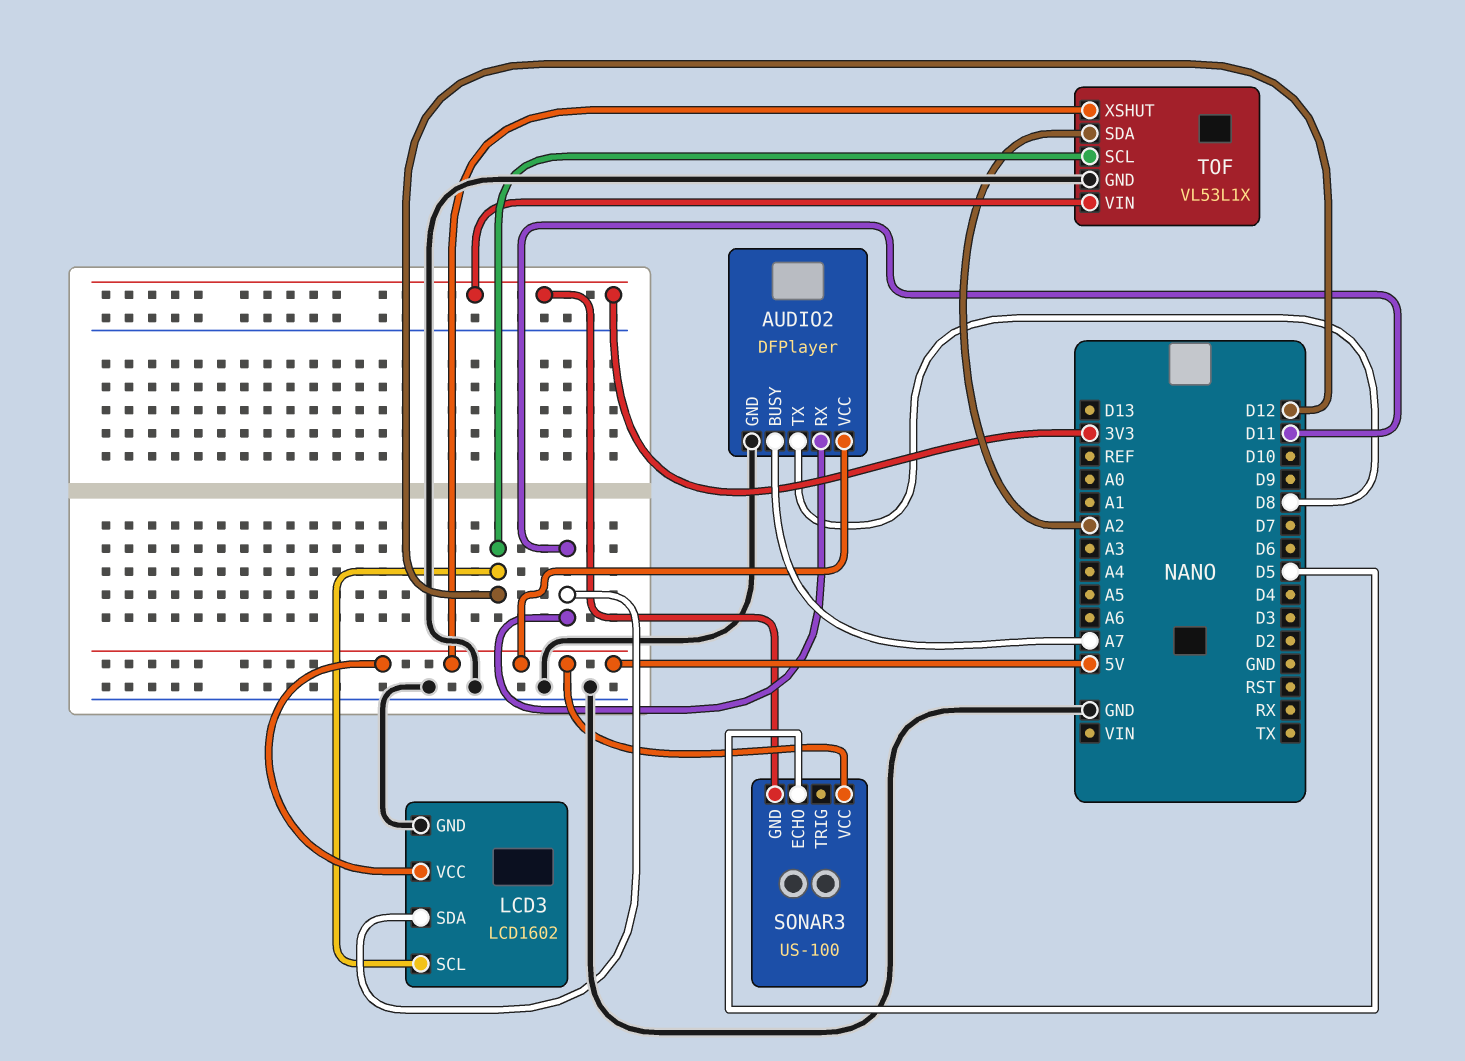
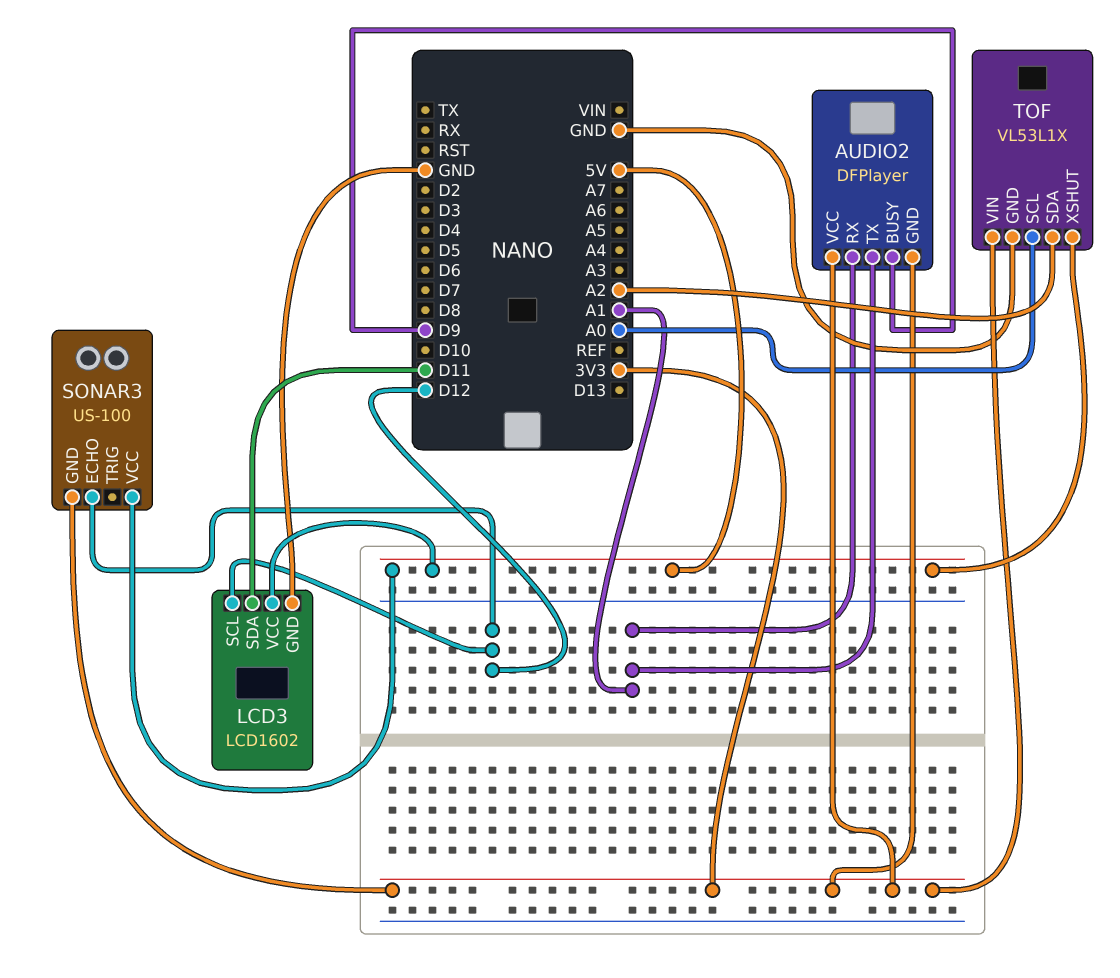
AUDIO2 pin BUSY: A7 -> D9
AUDIO2 pin GND: GND -> 3V3
AUDIO2 pin RX: D11 -> A1
AUDIO2 pin TX: D8 -> A1
AUDIO2 pin VCC: 5V -> 3V3
SONAR3 pin ECHO: D5 -> D12
TOF pin SCL: D12 -> A0

